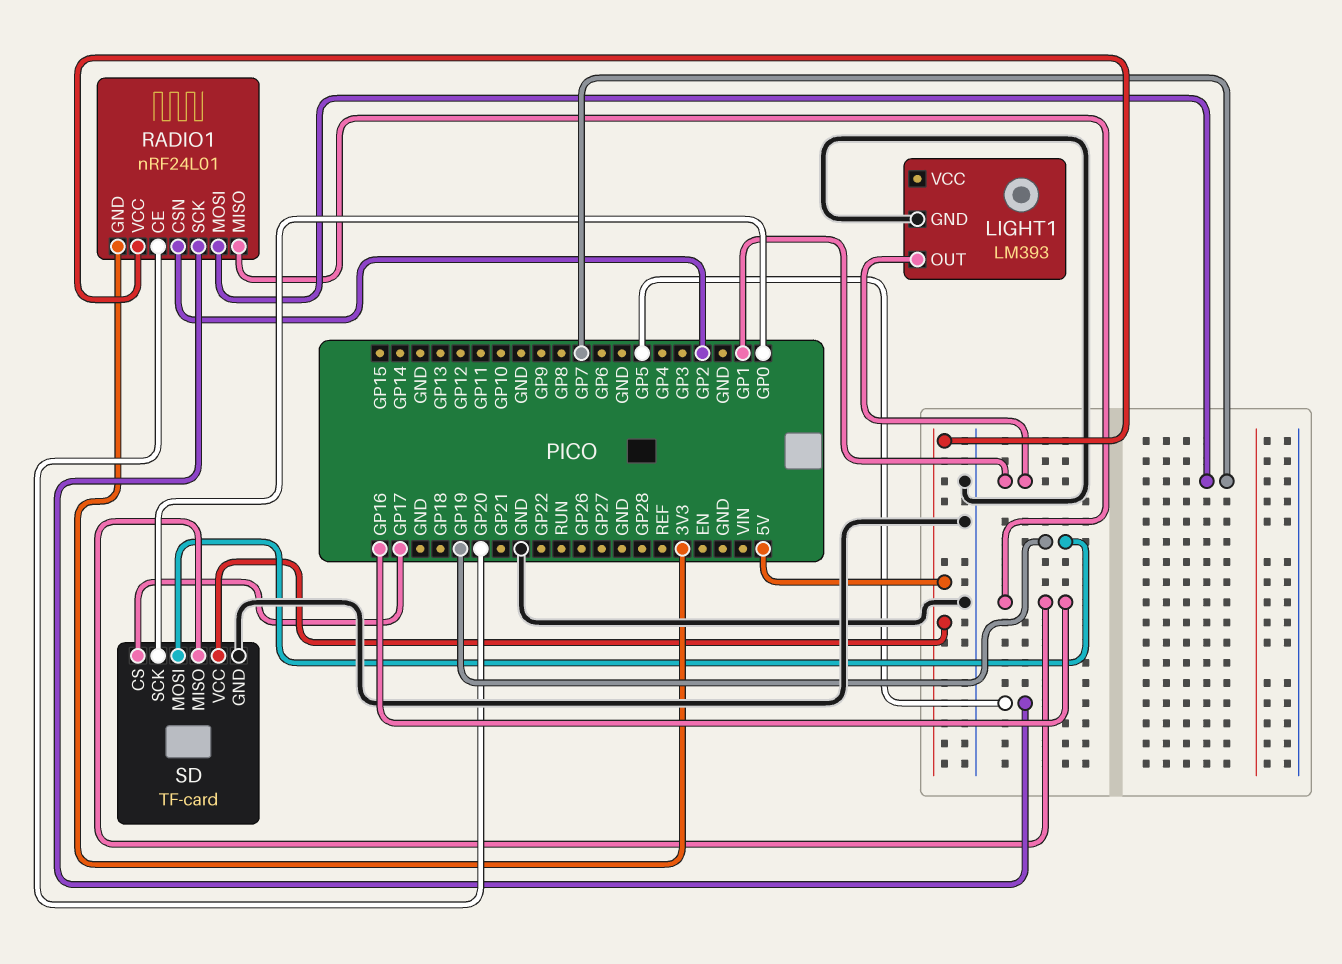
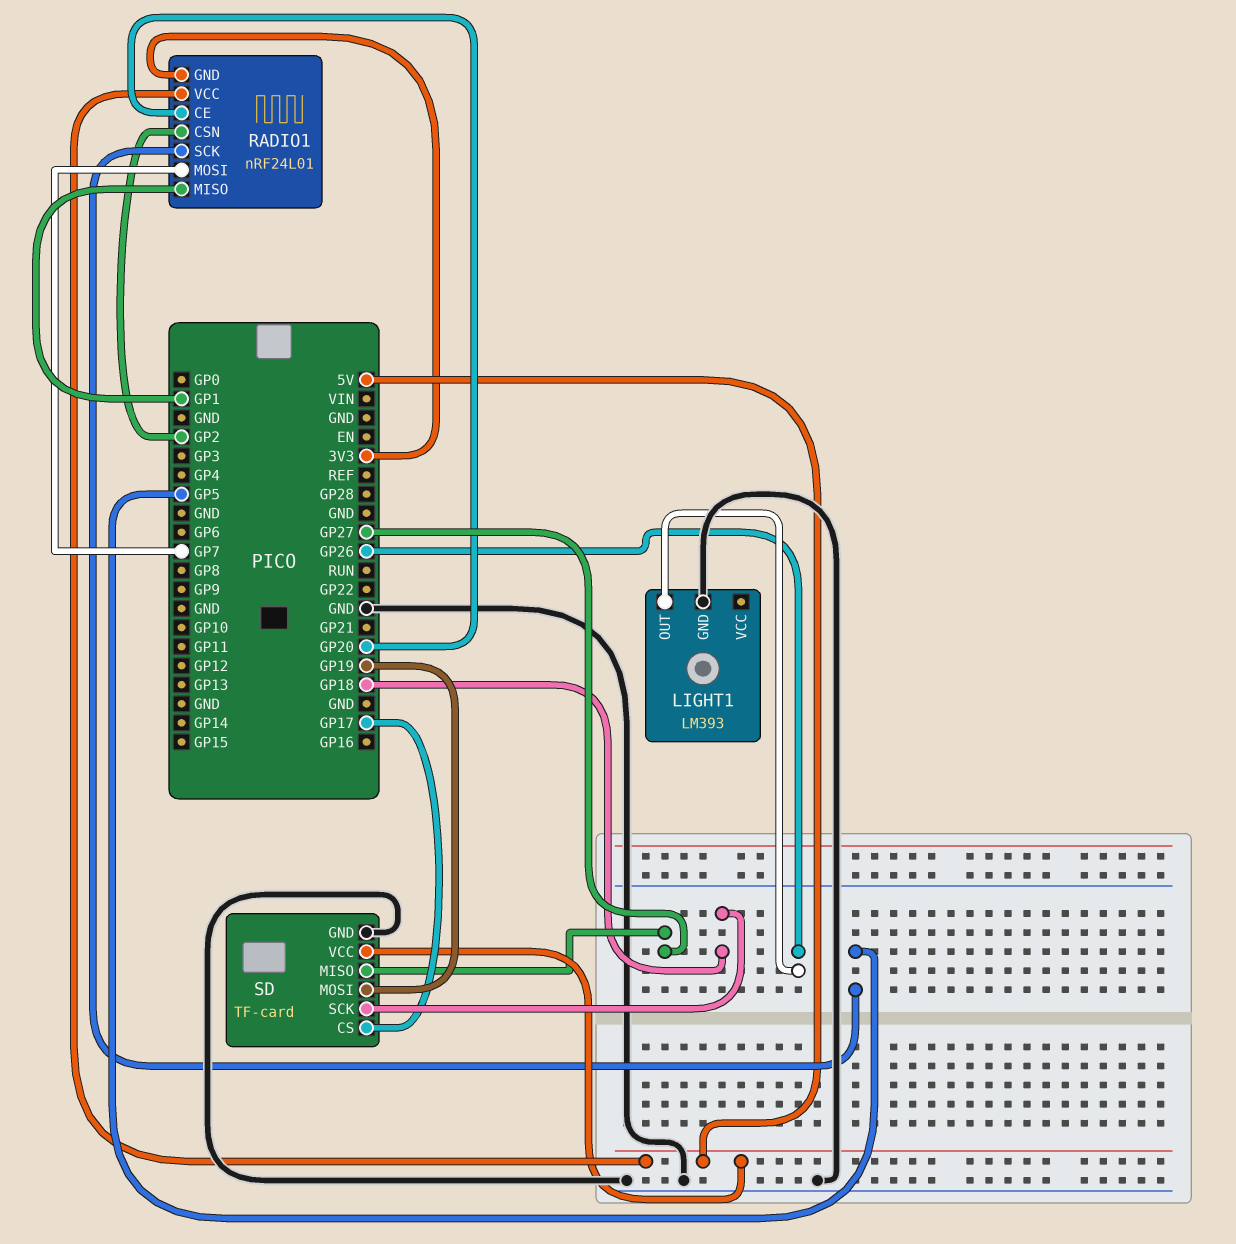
LIGHT1 pin OUT: GP1 -> GP26
RADIO1 pin MISO: GP16 -> GP1
SD pin MISO: GP16 -> GP27
SD pin SCK: GP0 -> GP18

